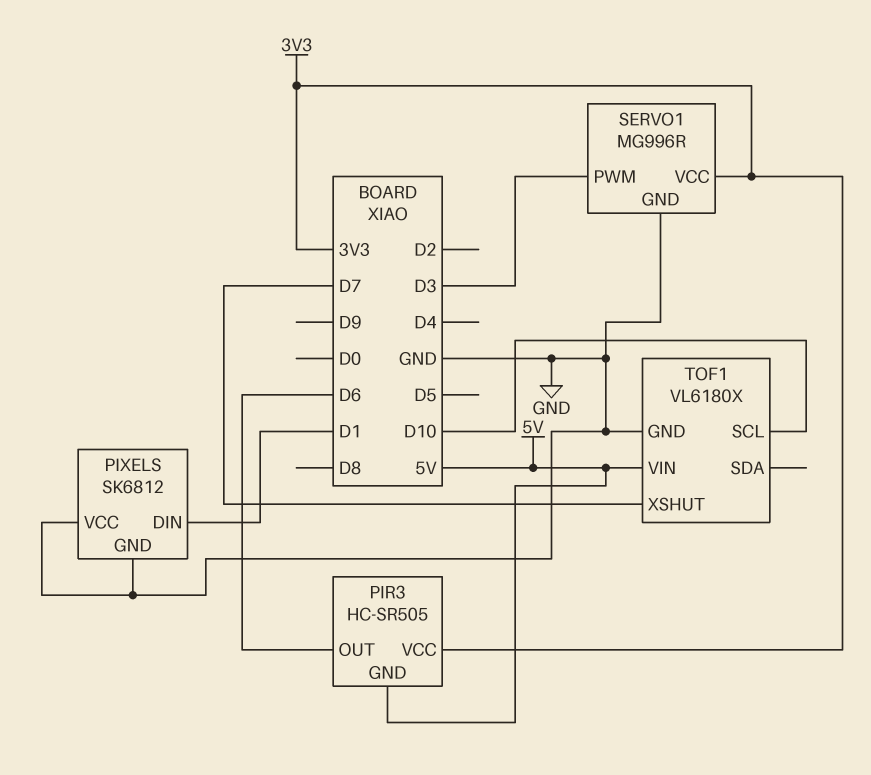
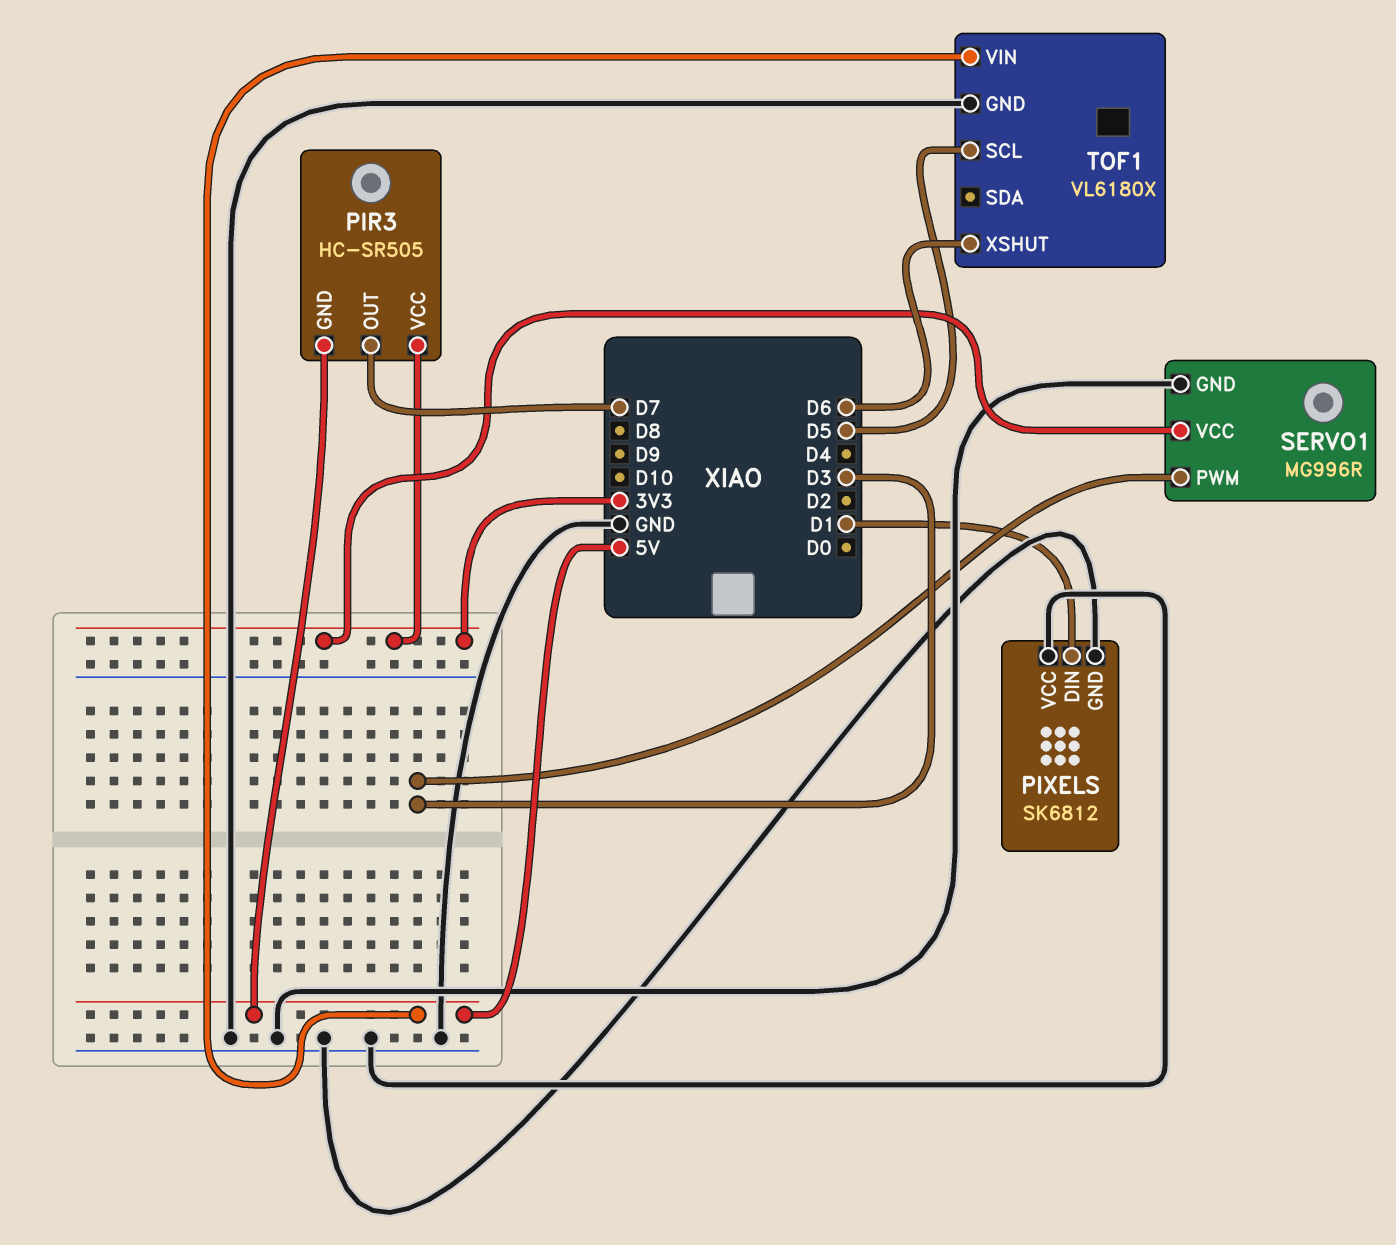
PIR3 pin OUT: D6 -> D7
TOF1 pin SCL: D10 -> D5
TOF1 pin XSHUT: D7 -> D6

